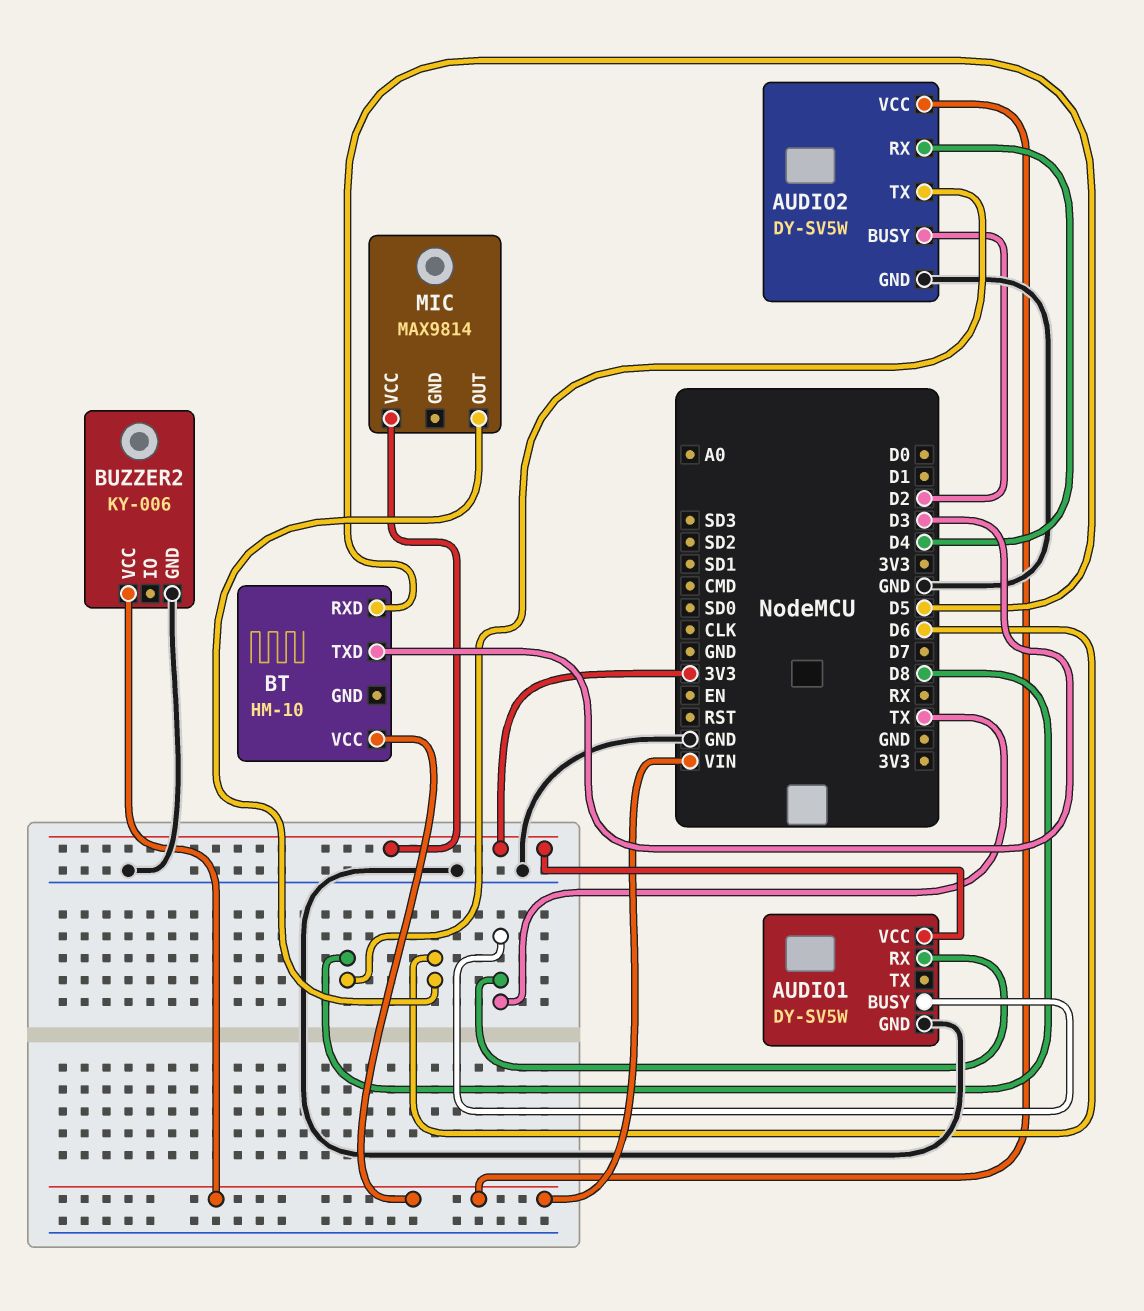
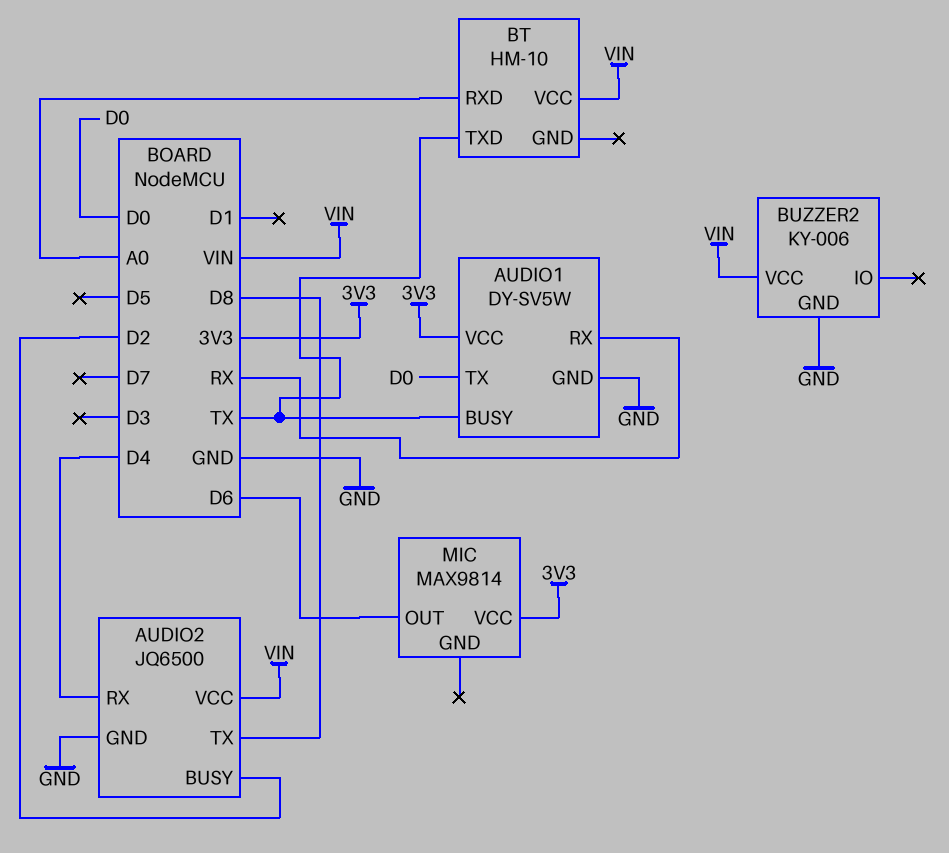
AUDIO1 pin RX: TX -> RX
AUDIO1 pin TX: none -> D0
AUDIO2: DY-SV5W -> JQ6500
BT pin RXD: D5 -> A0
BT pin TXD: D3 -> TX

